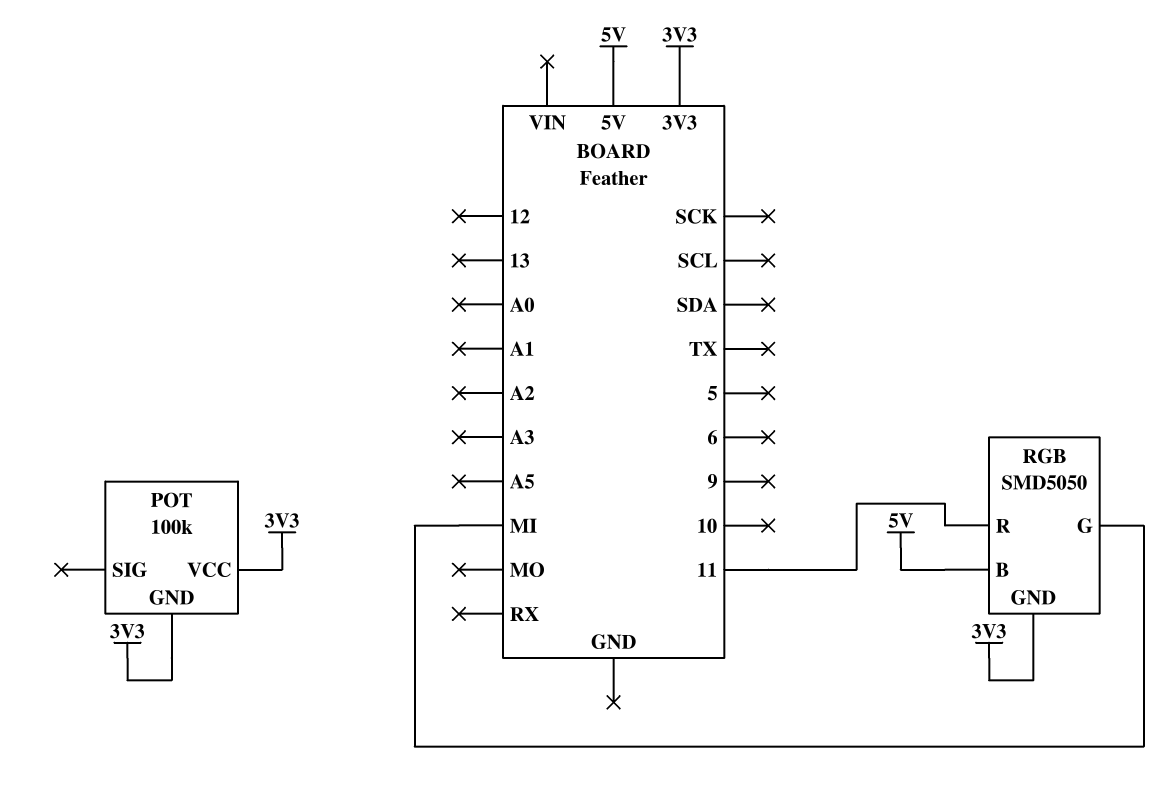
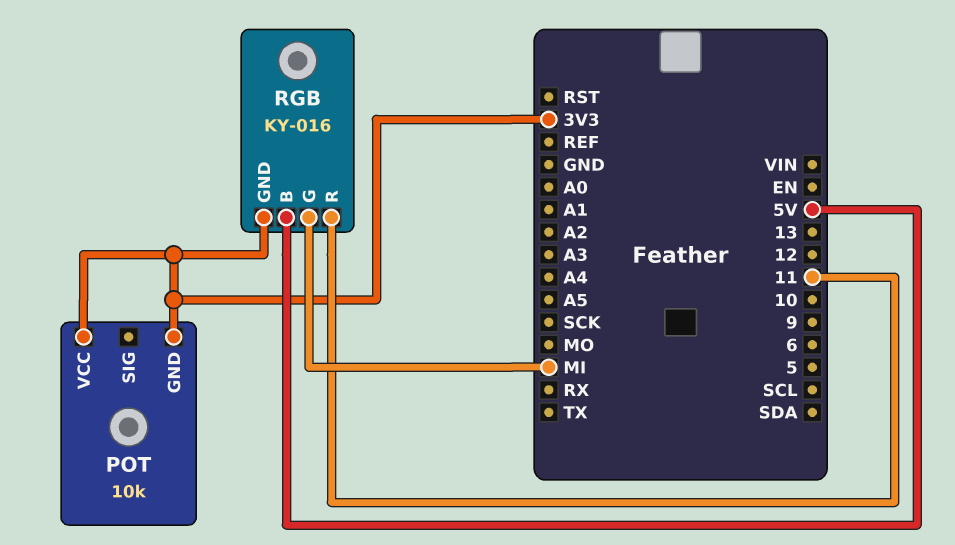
POT: 100k -> 10k
RGB: SMD5050 -> KY-016

